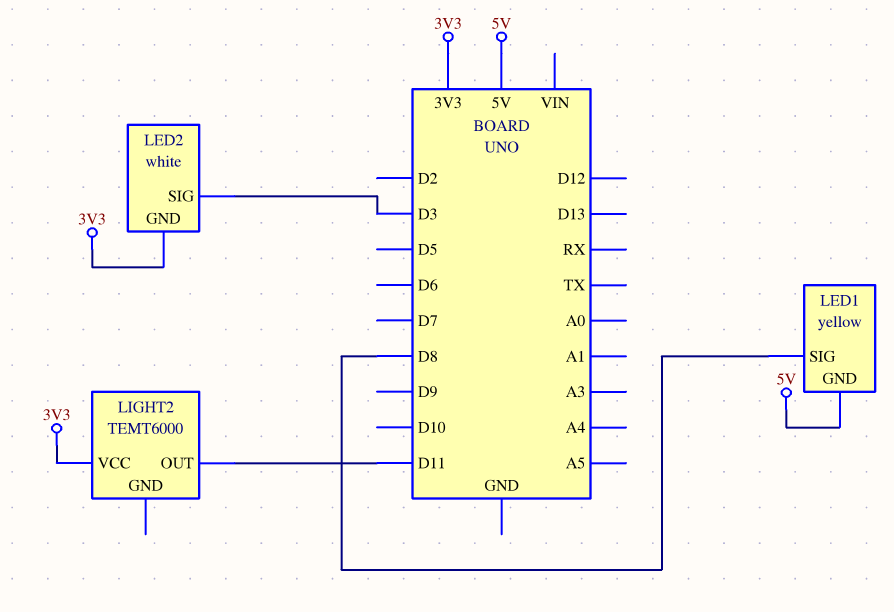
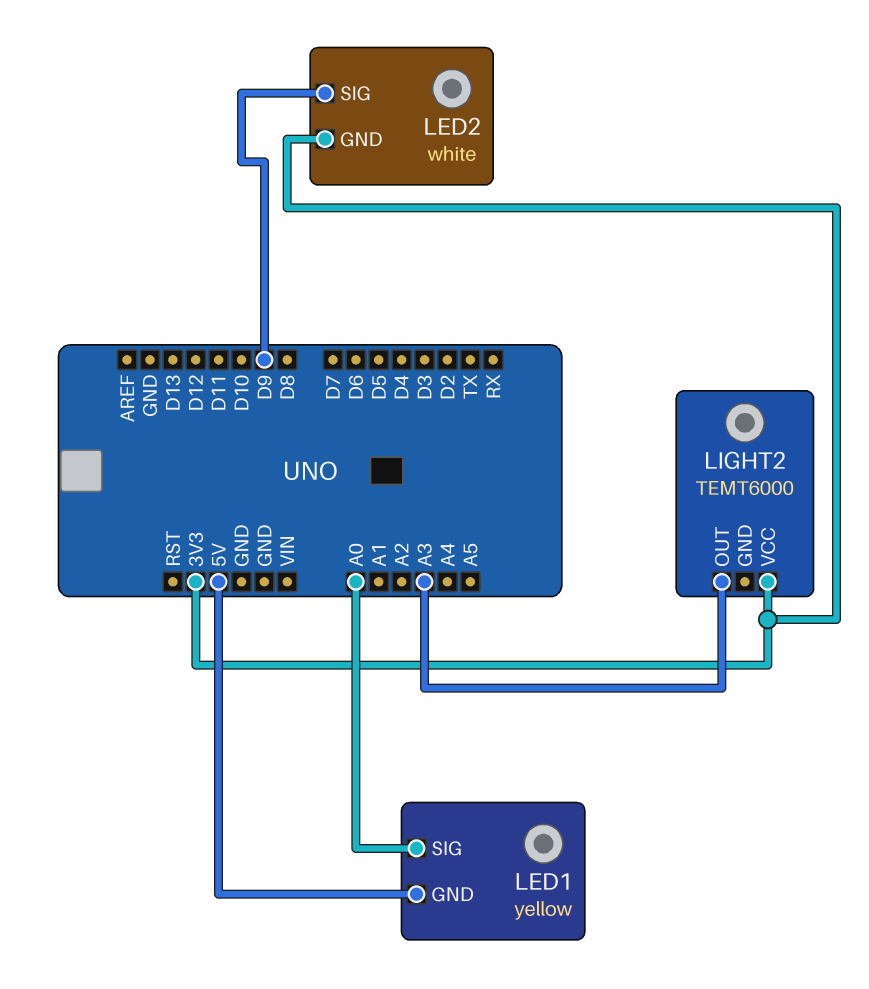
LED1 pin SIG: D8 -> A0
LED2 pin SIG: D3 -> D9
LIGHT2 pin OUT: D11 -> A3

